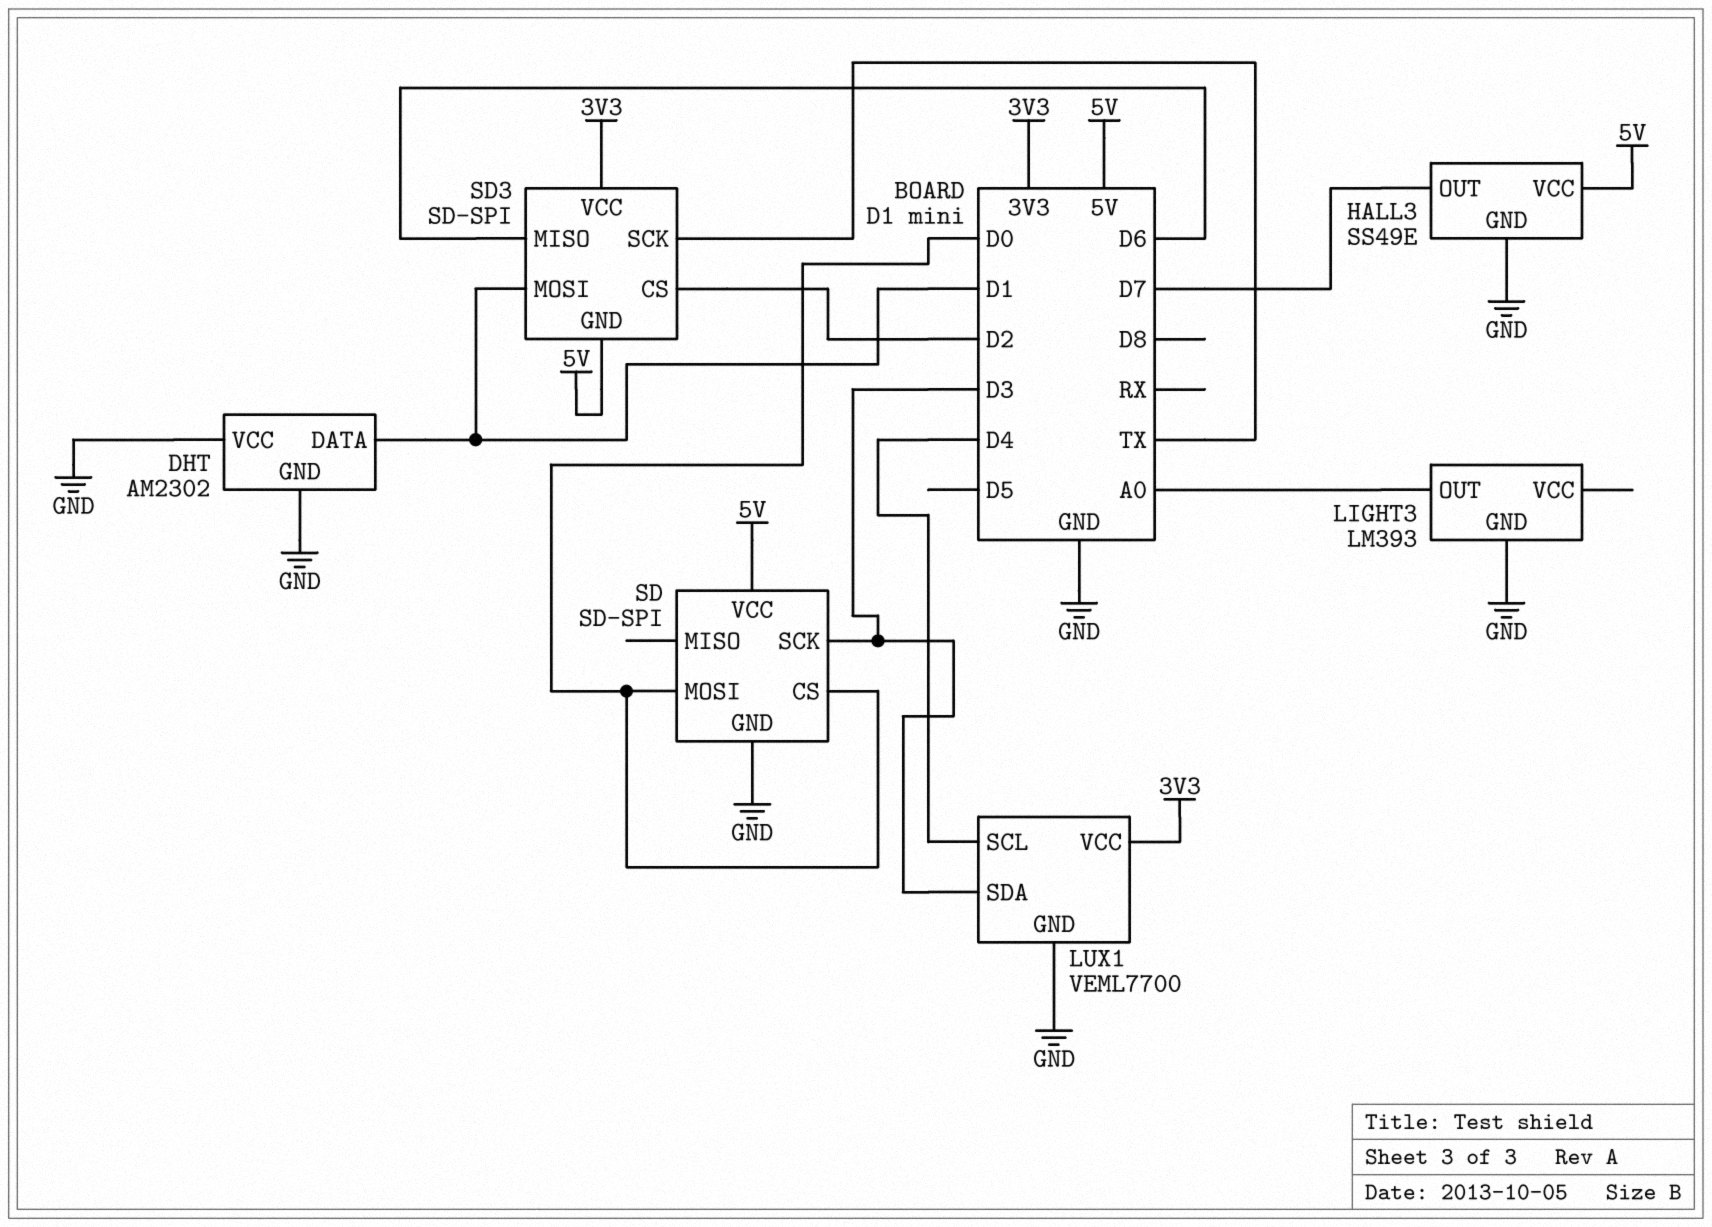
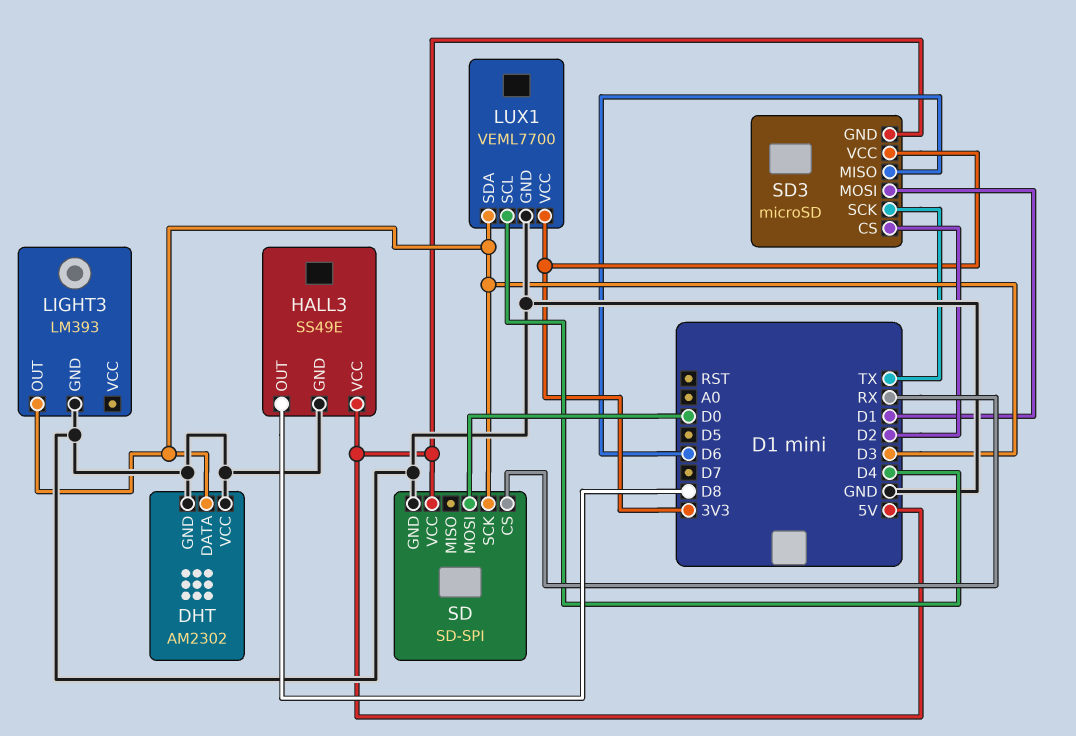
DHT pin DATA: D1 -> D3
HALL3 pin OUT: D7 -> D8
LIGHT3 pin OUT: A0 -> D3
SD pin CS: D0 -> RX
SD3: SD-SPI -> microSD

